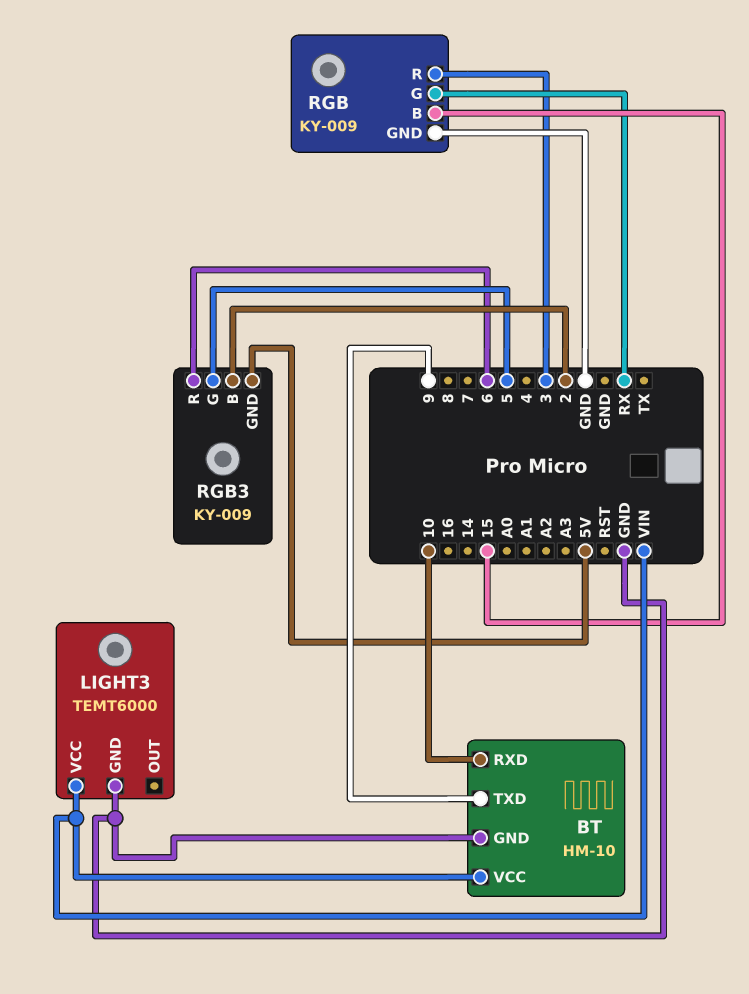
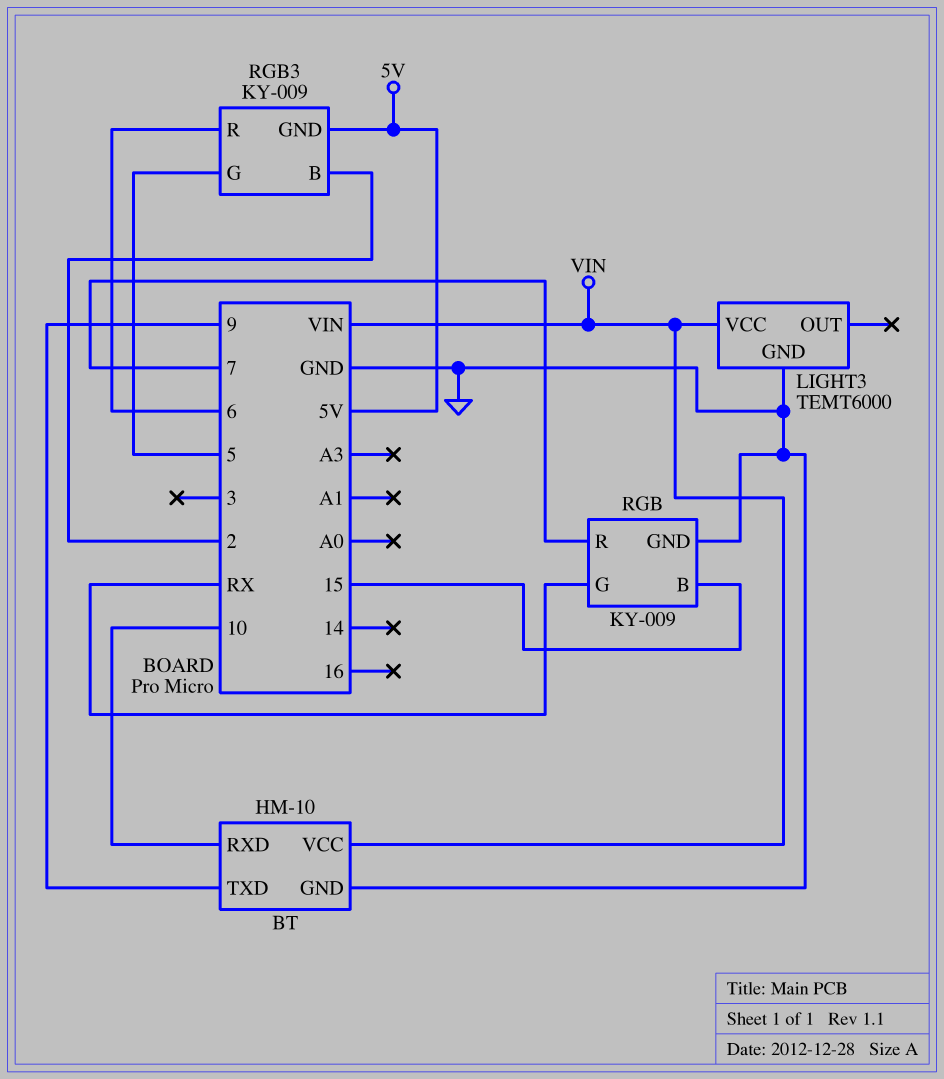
RGB pin R: 3 -> 7

